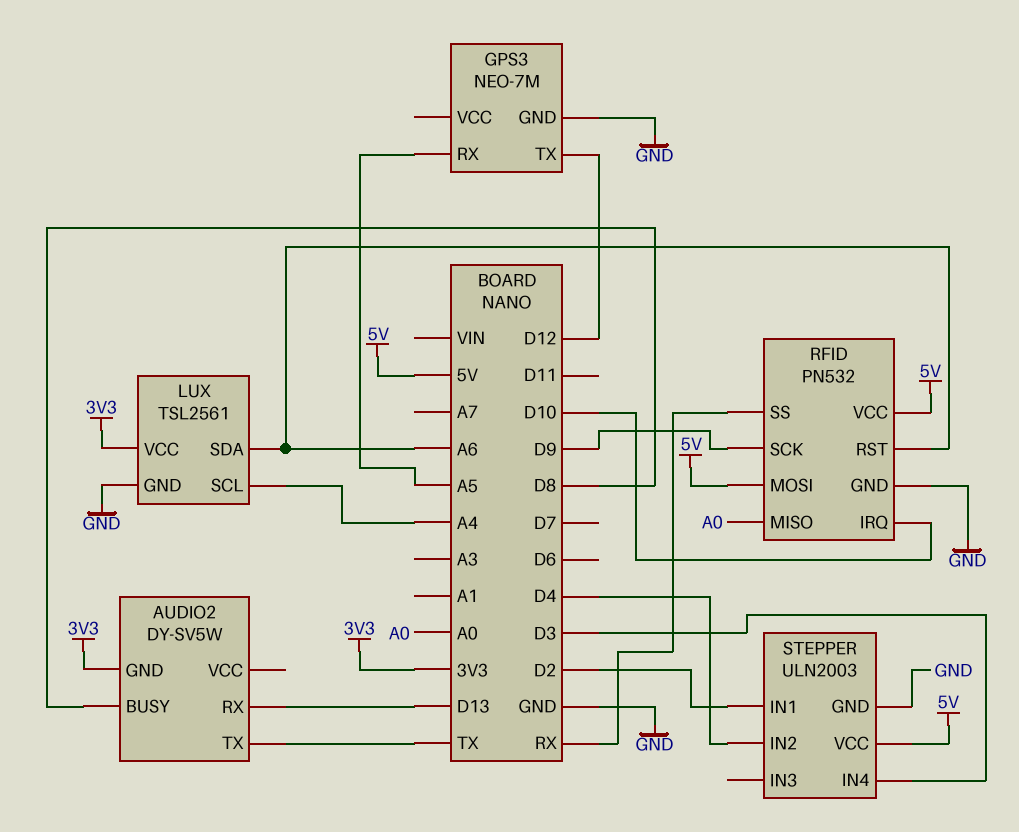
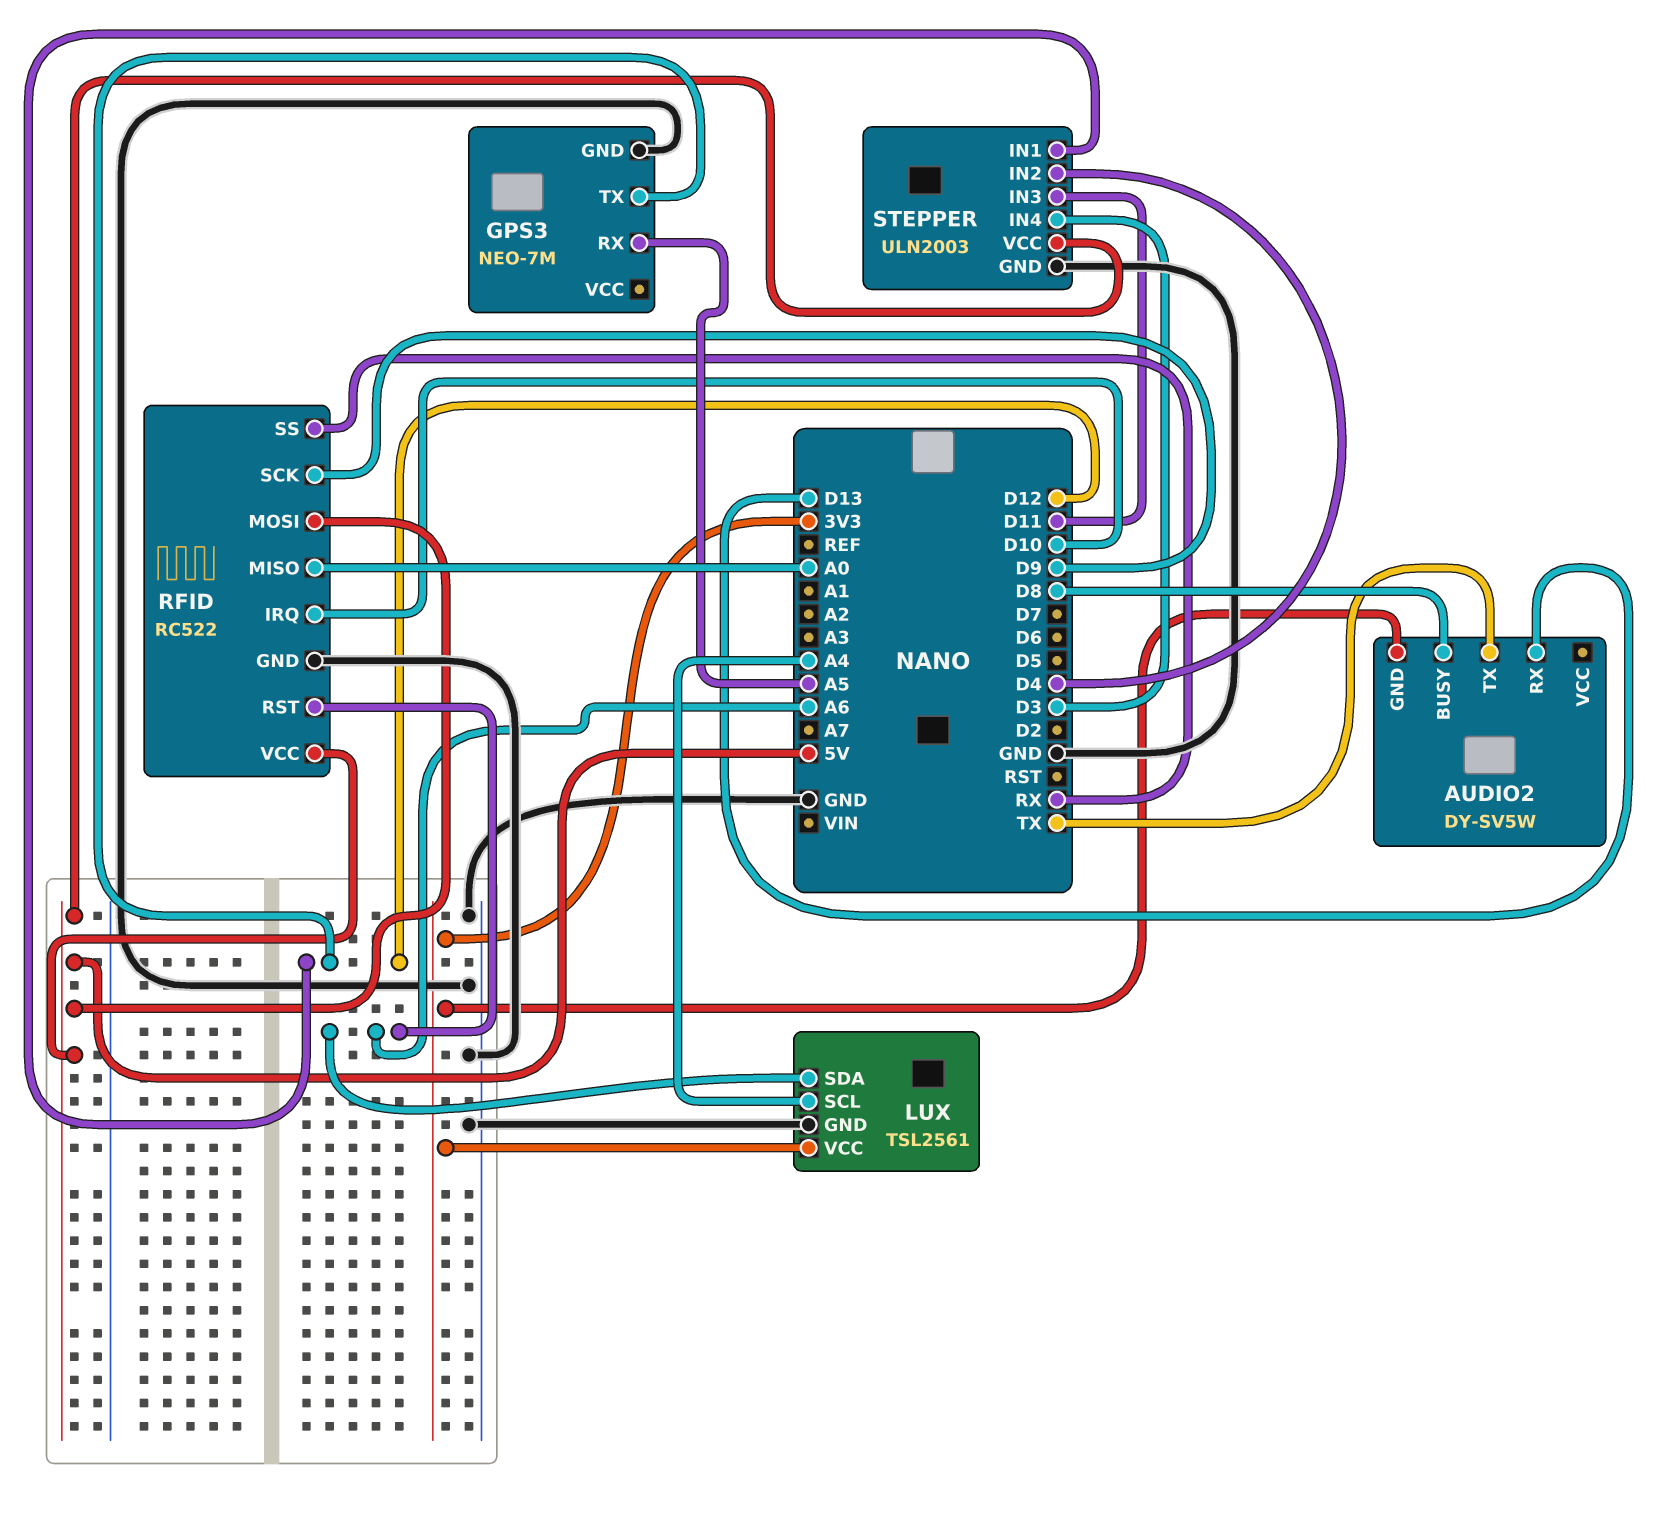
RFID: PN532 -> RC522
STEPPER pin IN1: D2 -> D12
STEPPER pin IN3: none -> D11

